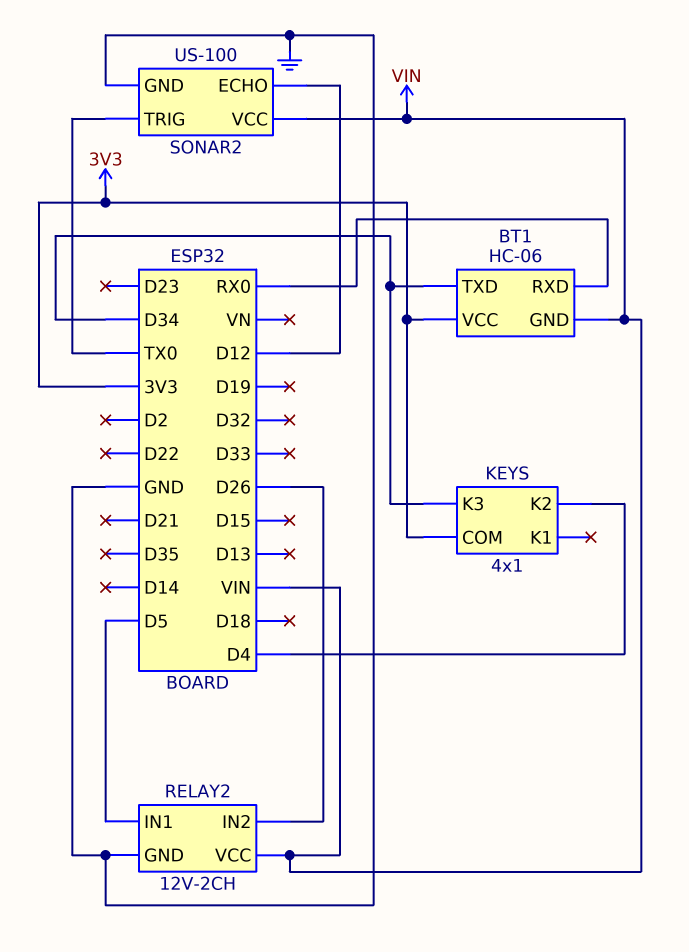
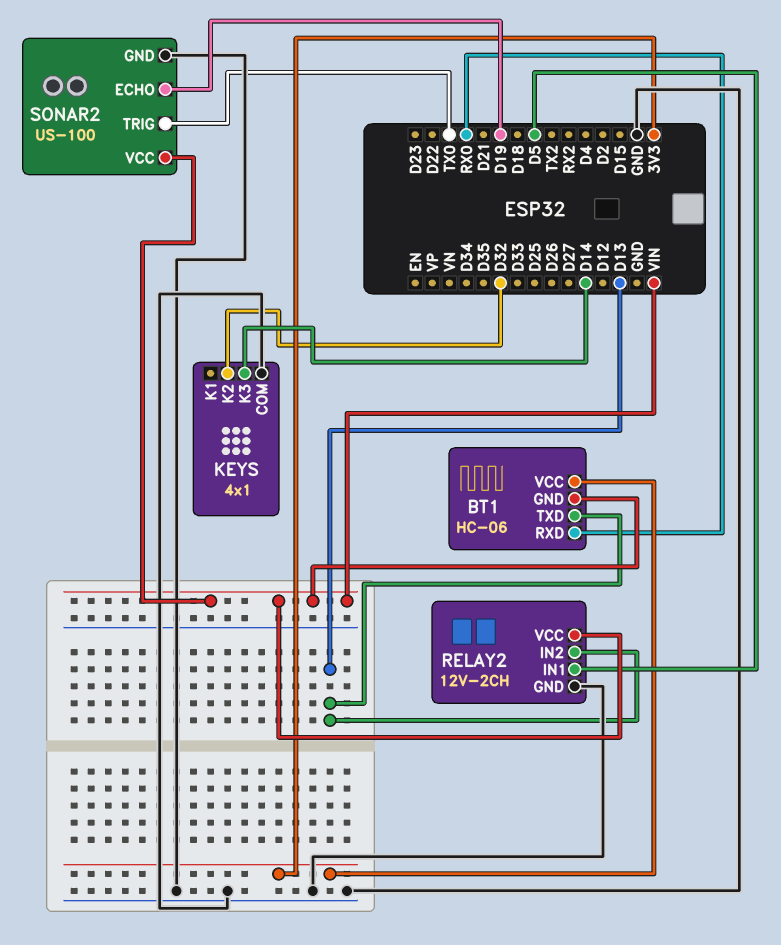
BT1 pin TXD: D34 -> D13
KEYS pin COM: 3V3 -> GND
KEYS pin K2: D4 -> D32
KEYS pin K3: D34 -> D14
RELAY2 pin IN2: D26 -> D13
SONAR2 pin ECHO: D12 -> D19

